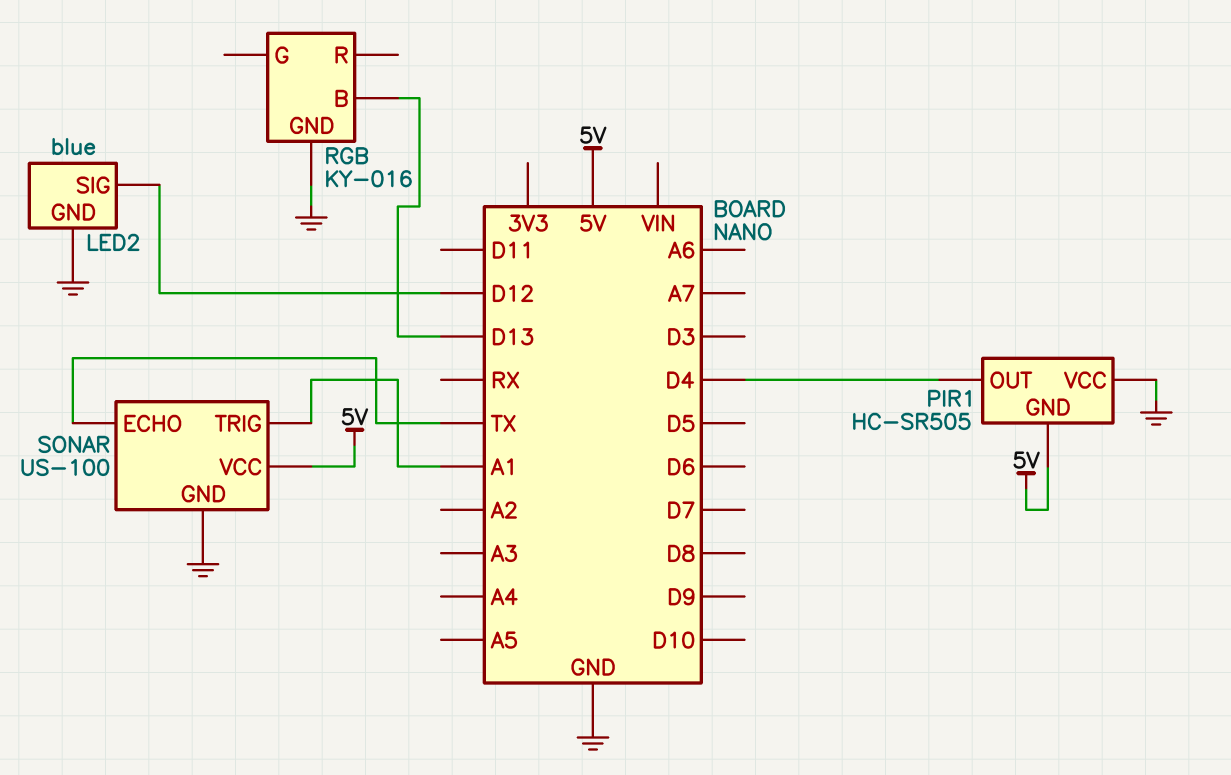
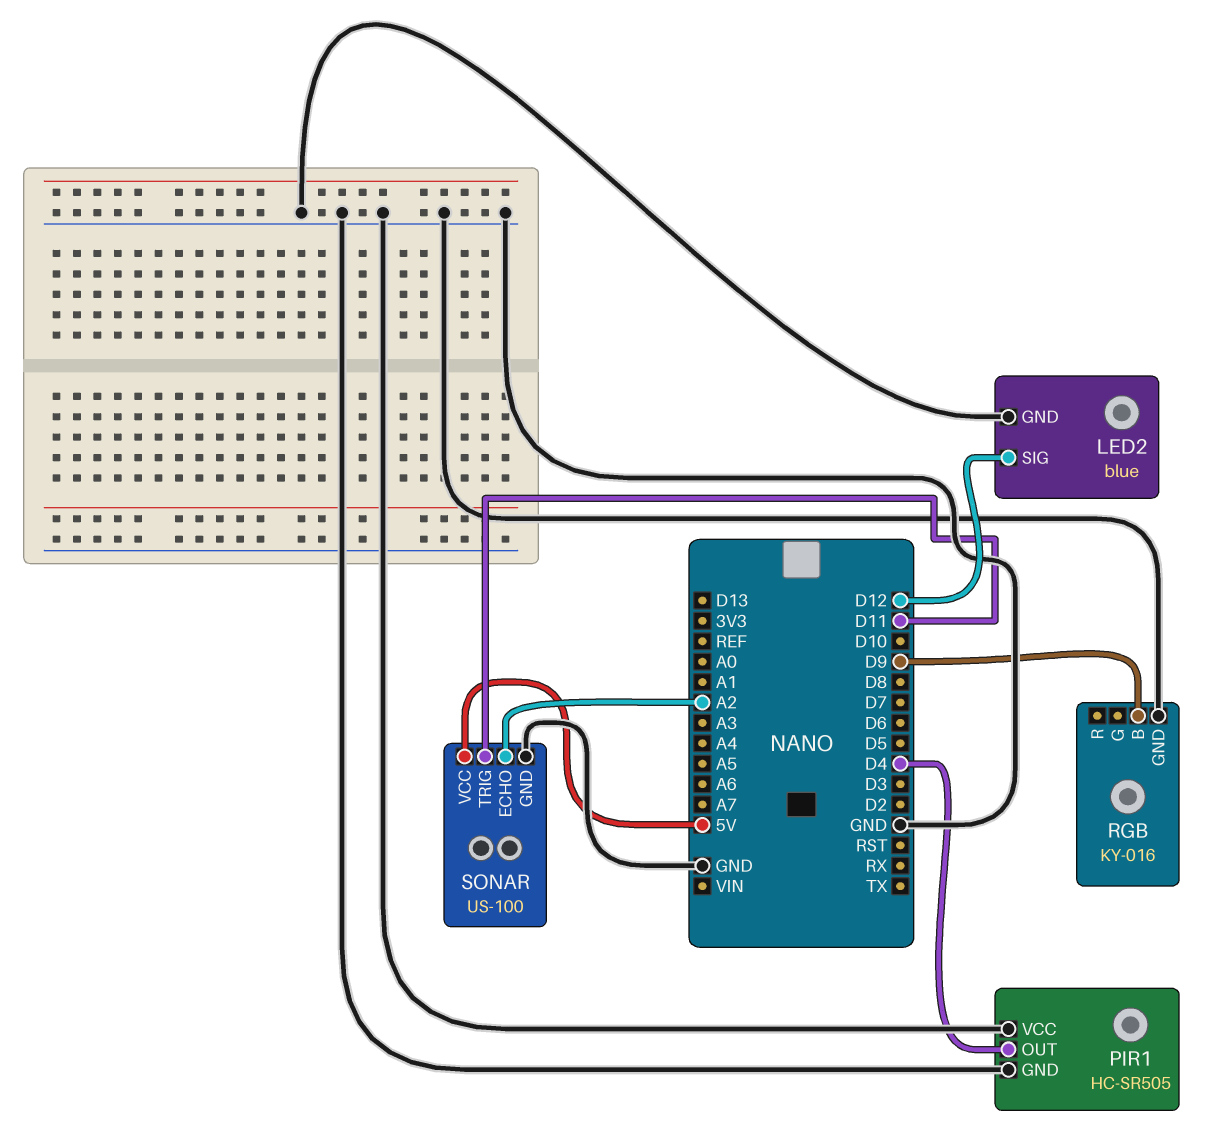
PIR1 pin GND: 5V -> GND
RGB pin B: D13 -> D9
SONAR pin ECHO: TX -> A2
SONAR pin TRIG: A1 -> D11

